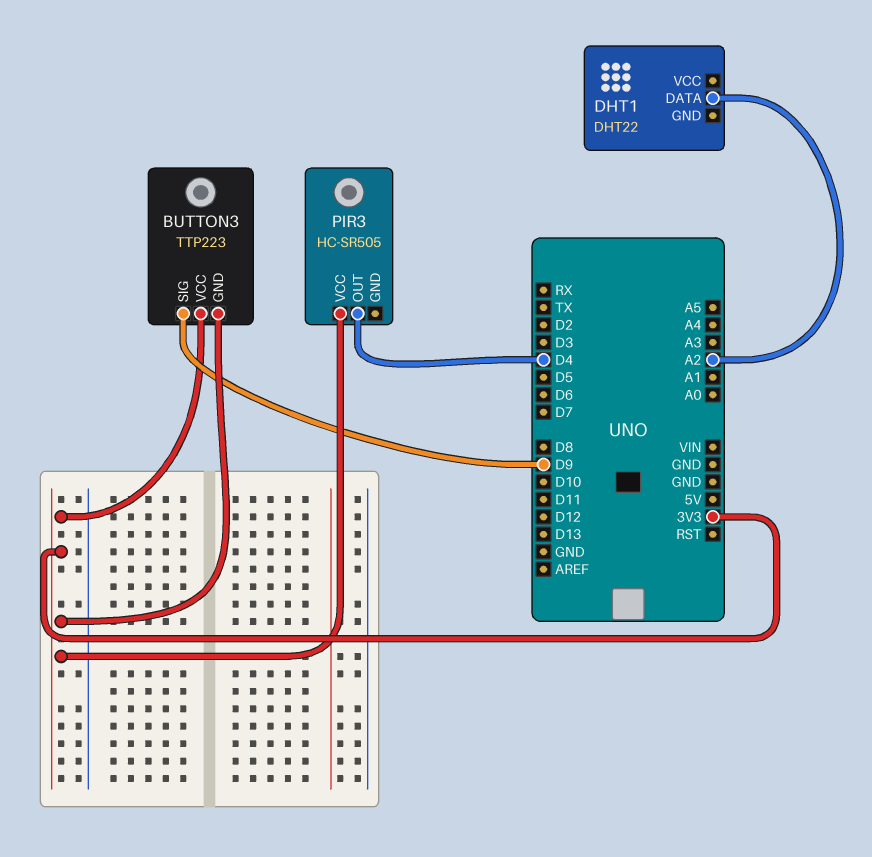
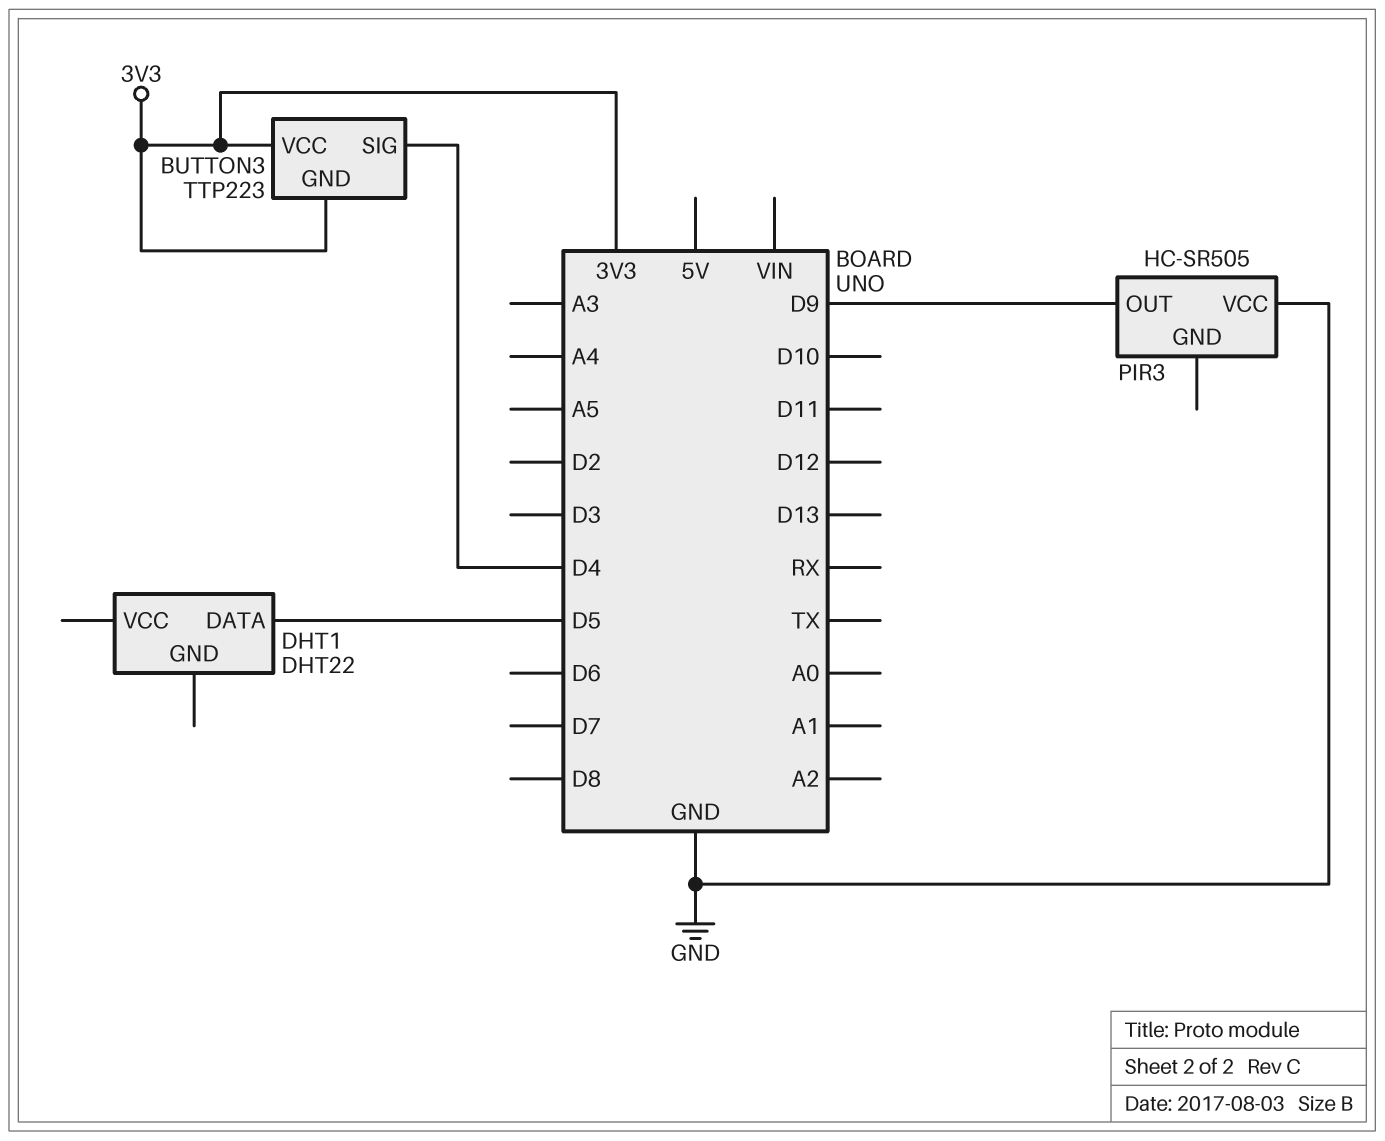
BUTTON3 pin SIG: D9 -> D4
DHT1 pin DATA: A2 -> D5
PIR3 pin OUT: D4 -> D9
PIR3 pin VCC: 3V3 -> GND

